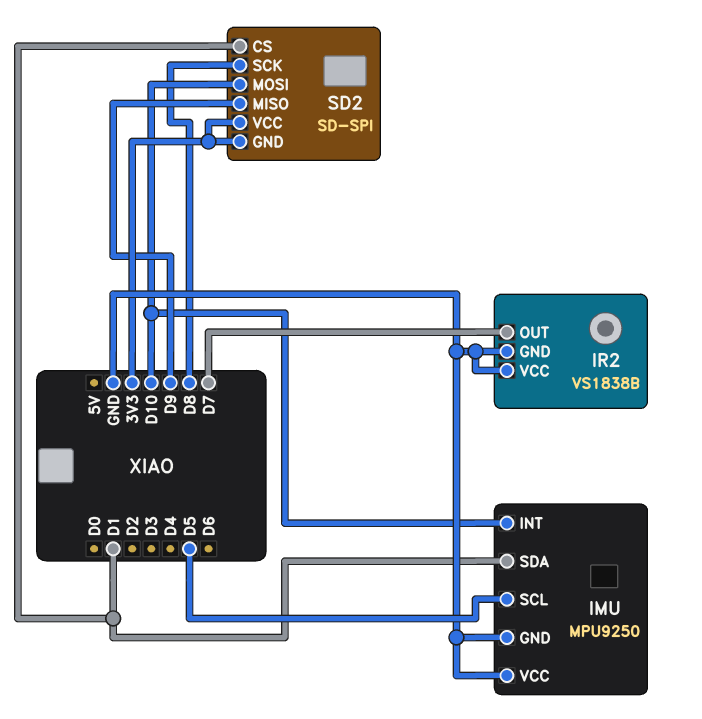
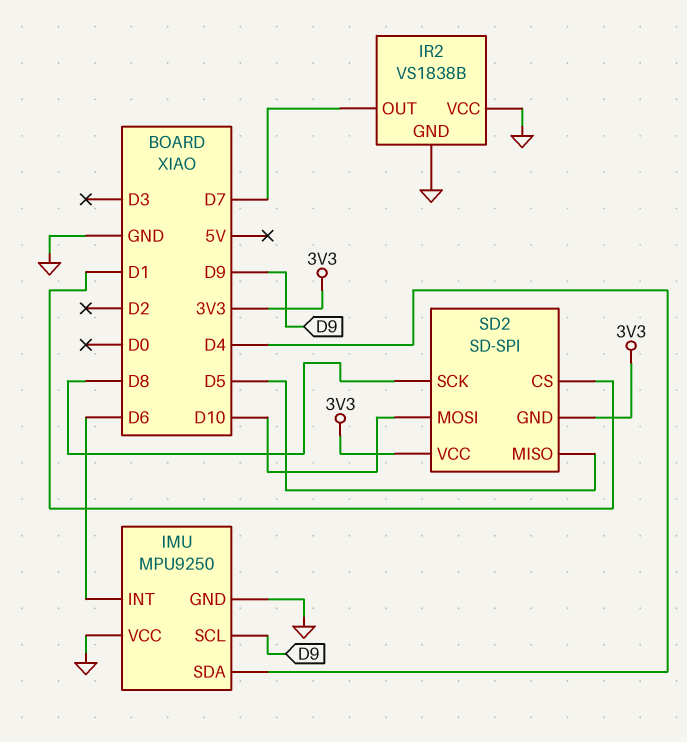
IMU pin INT: D10 -> D6
IMU pin SCL: D5 -> D9
IMU pin SDA: D1 -> D4
SD2 pin MISO: D9 -> D5

